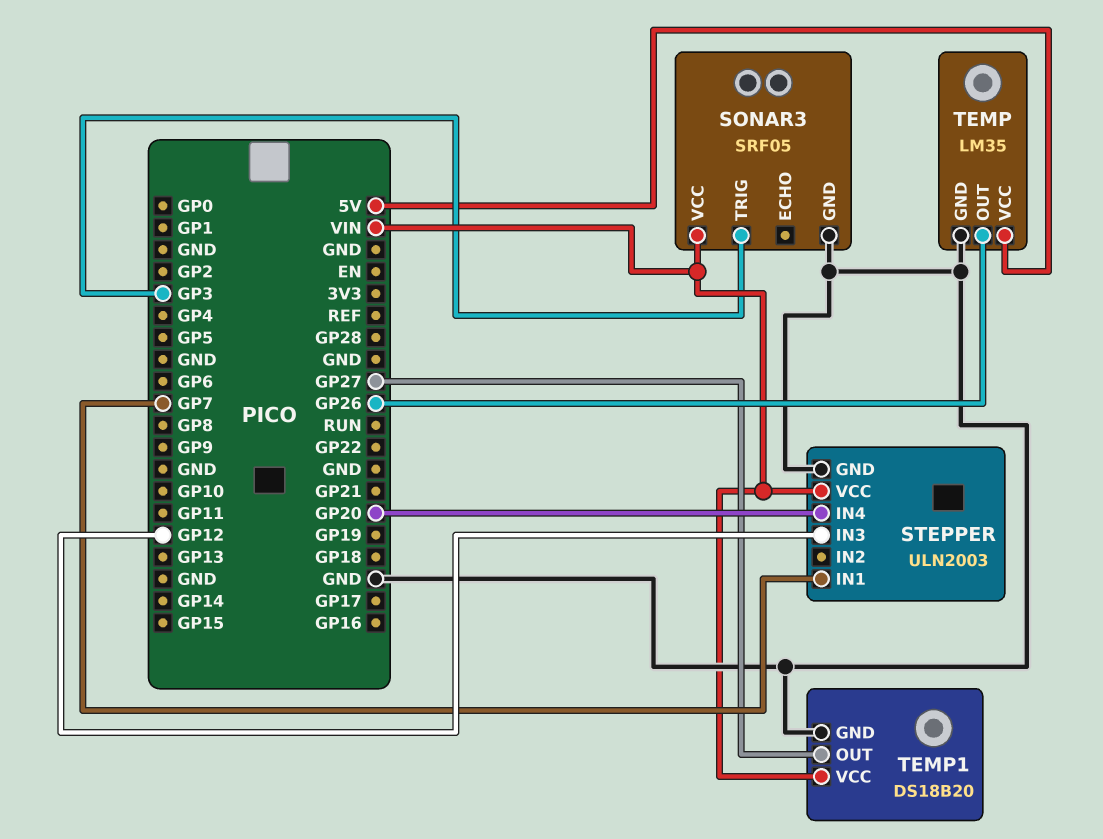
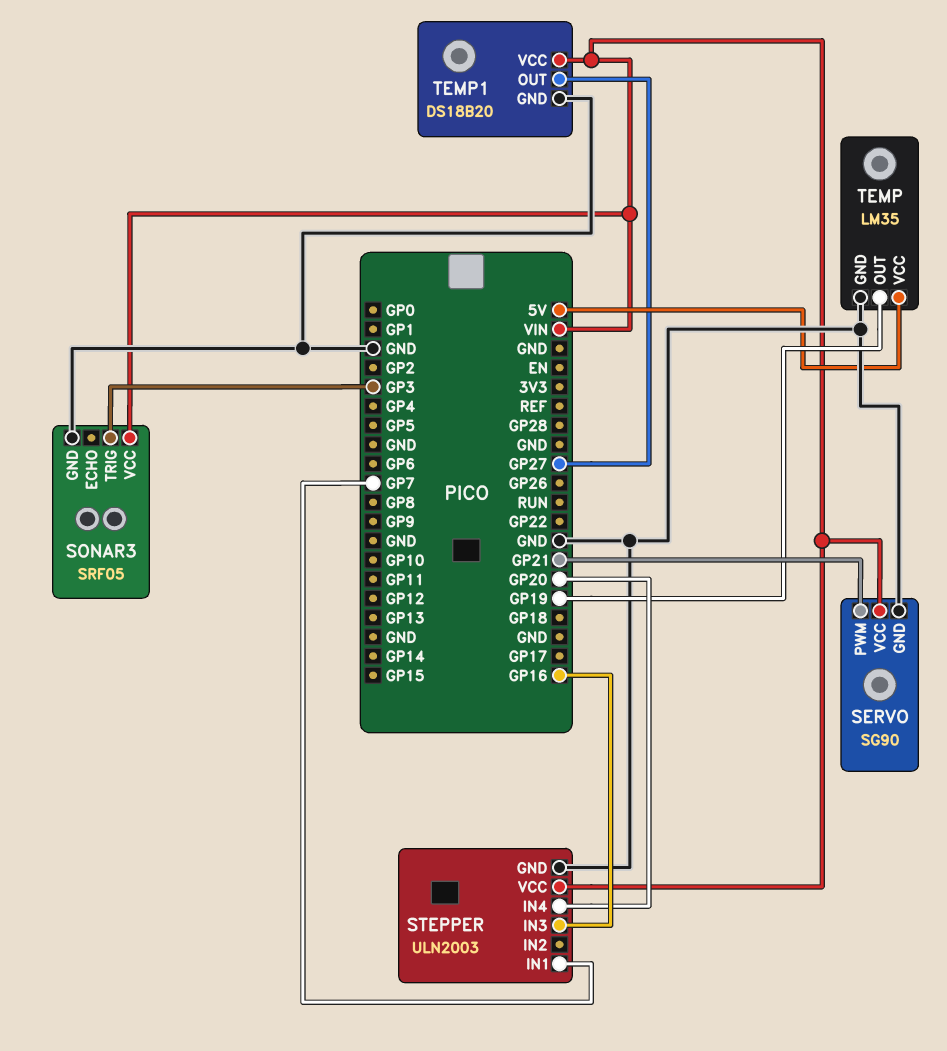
SERVO: none -> SG90
SERVO pin GND: none -> GND
SERVO pin PWM: none -> GP21
SERVO pin VCC: none -> VIN
STEPPER pin IN3: GP12 -> GP16
TEMP pin OUT: GP26 -> GP19

